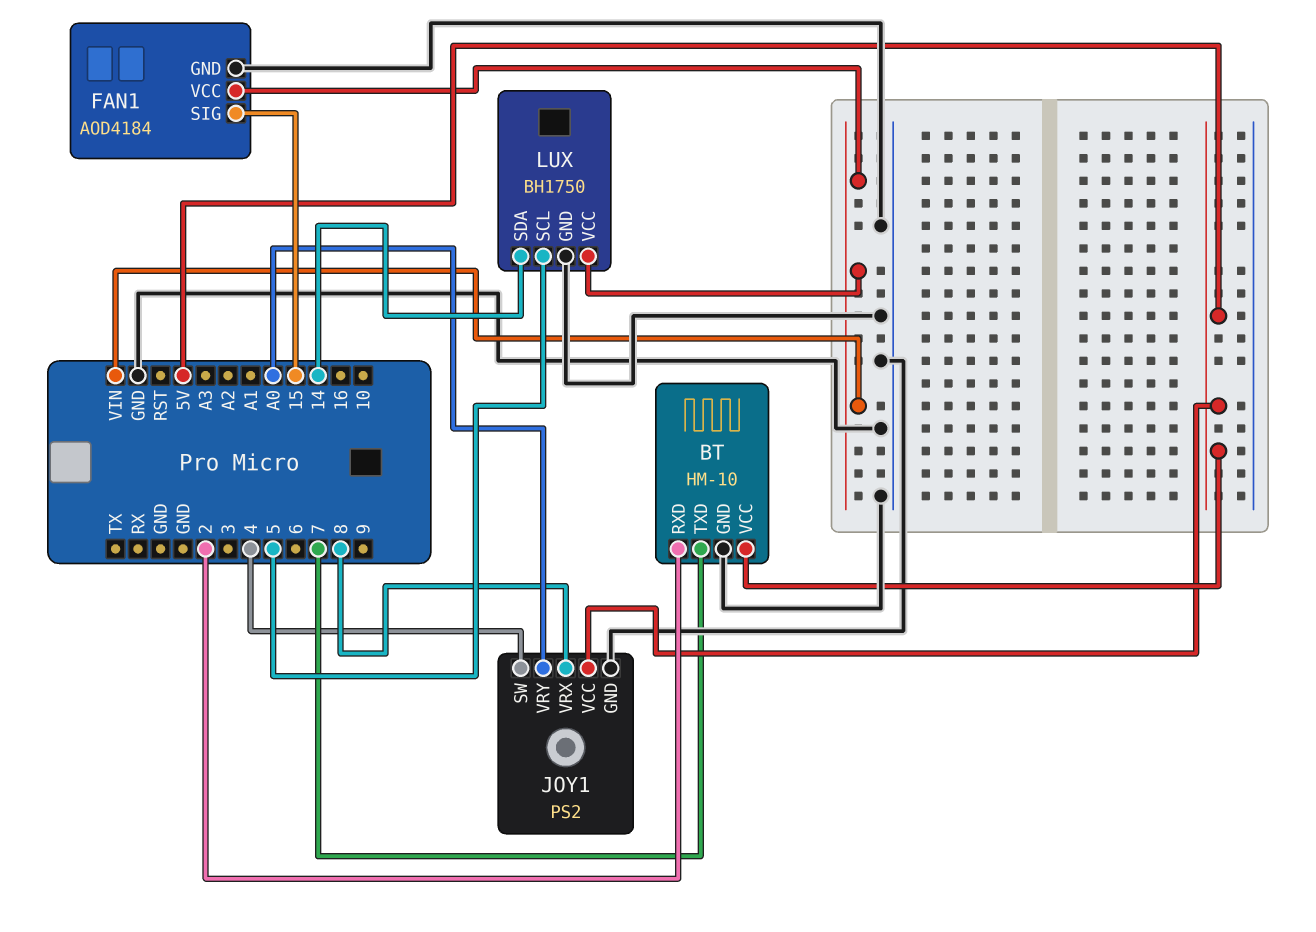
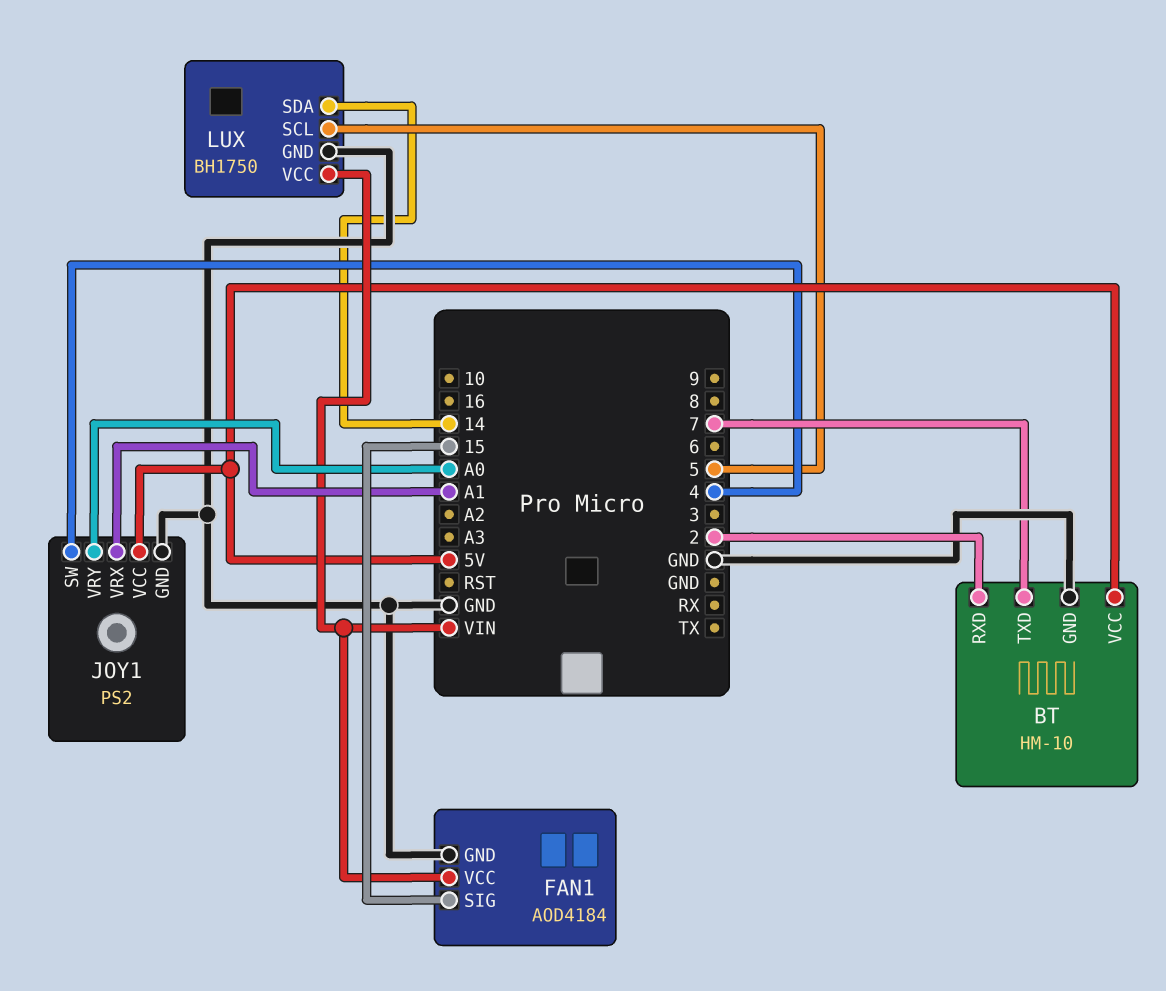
JOY1 pin VRX: 8 -> A1

